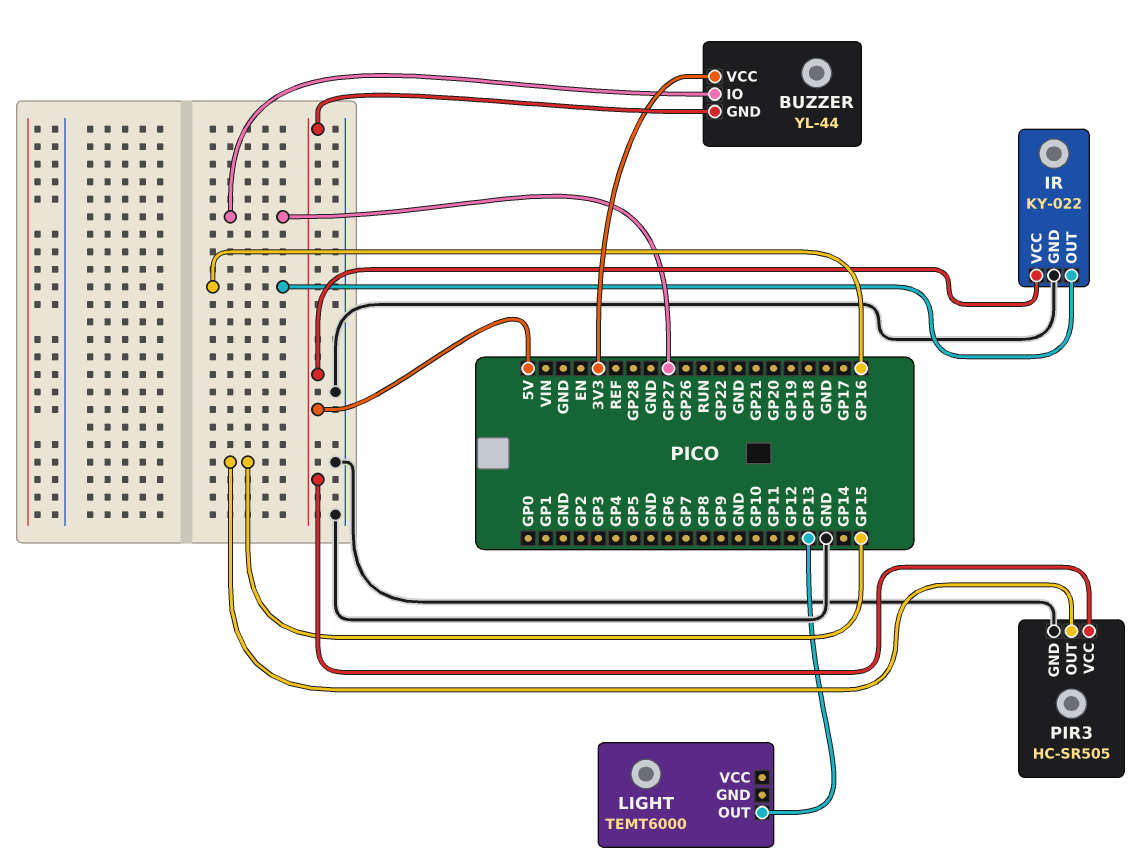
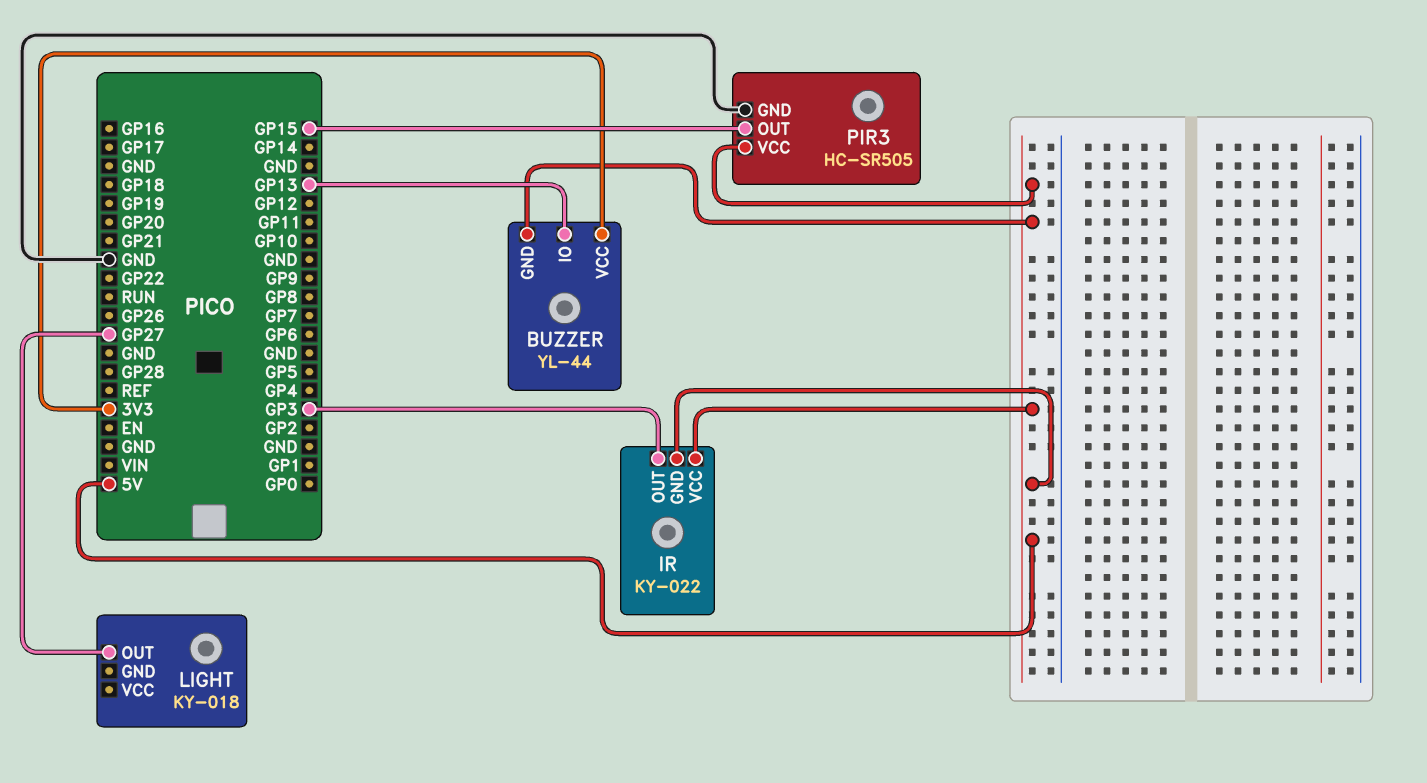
BUZZER pin IO: GP27 -> GP13
IR pin GND: GND -> 5V
IR pin OUT: GP16 -> GP3
LIGHT: TEMT6000 -> KY-018
LIGHT pin OUT: GP13 -> GP27

